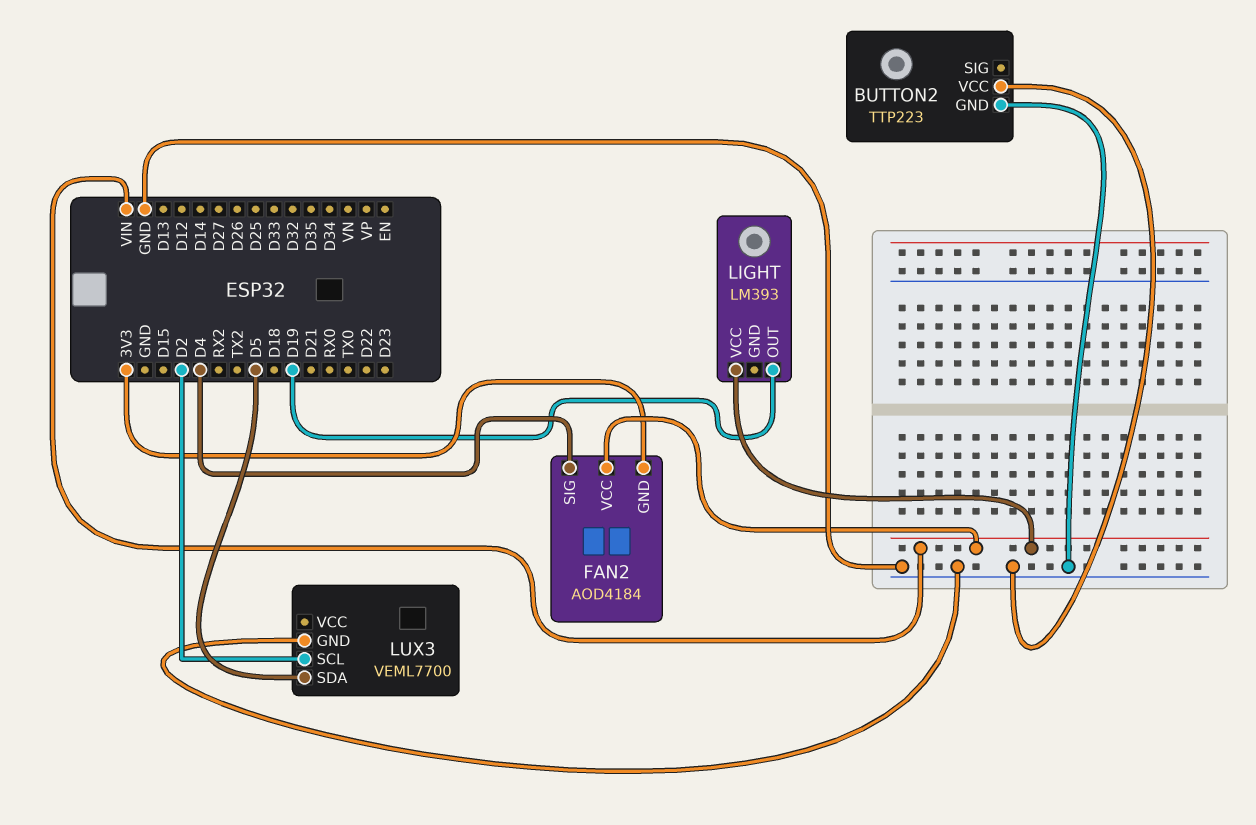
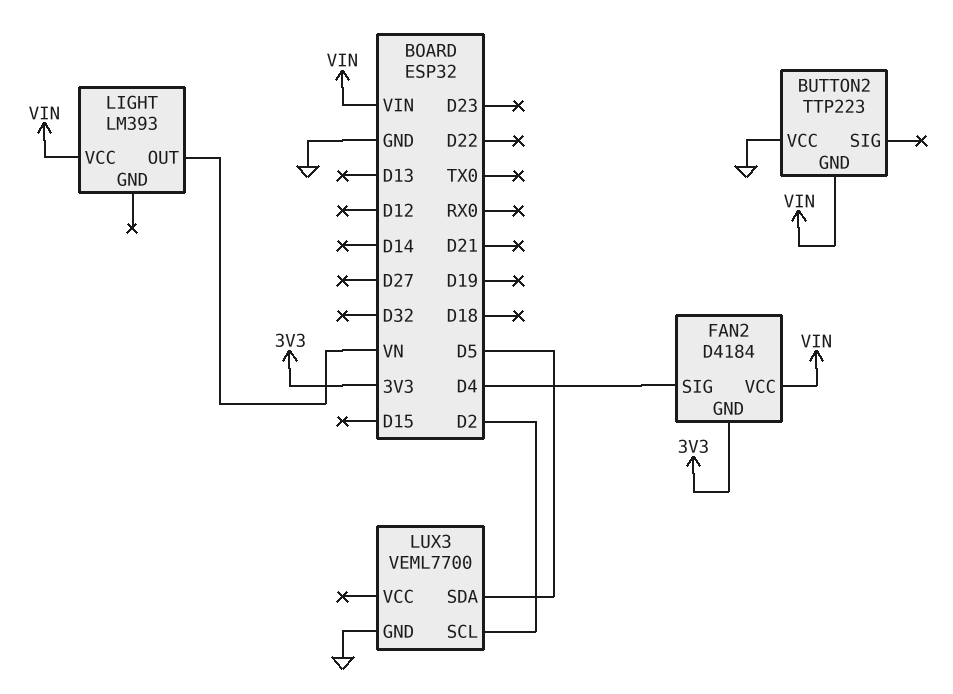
BUTTON2 pin GND: GND -> VIN
FAN2: AOD4184 -> D4184
LIGHT pin OUT: D19 -> VN

